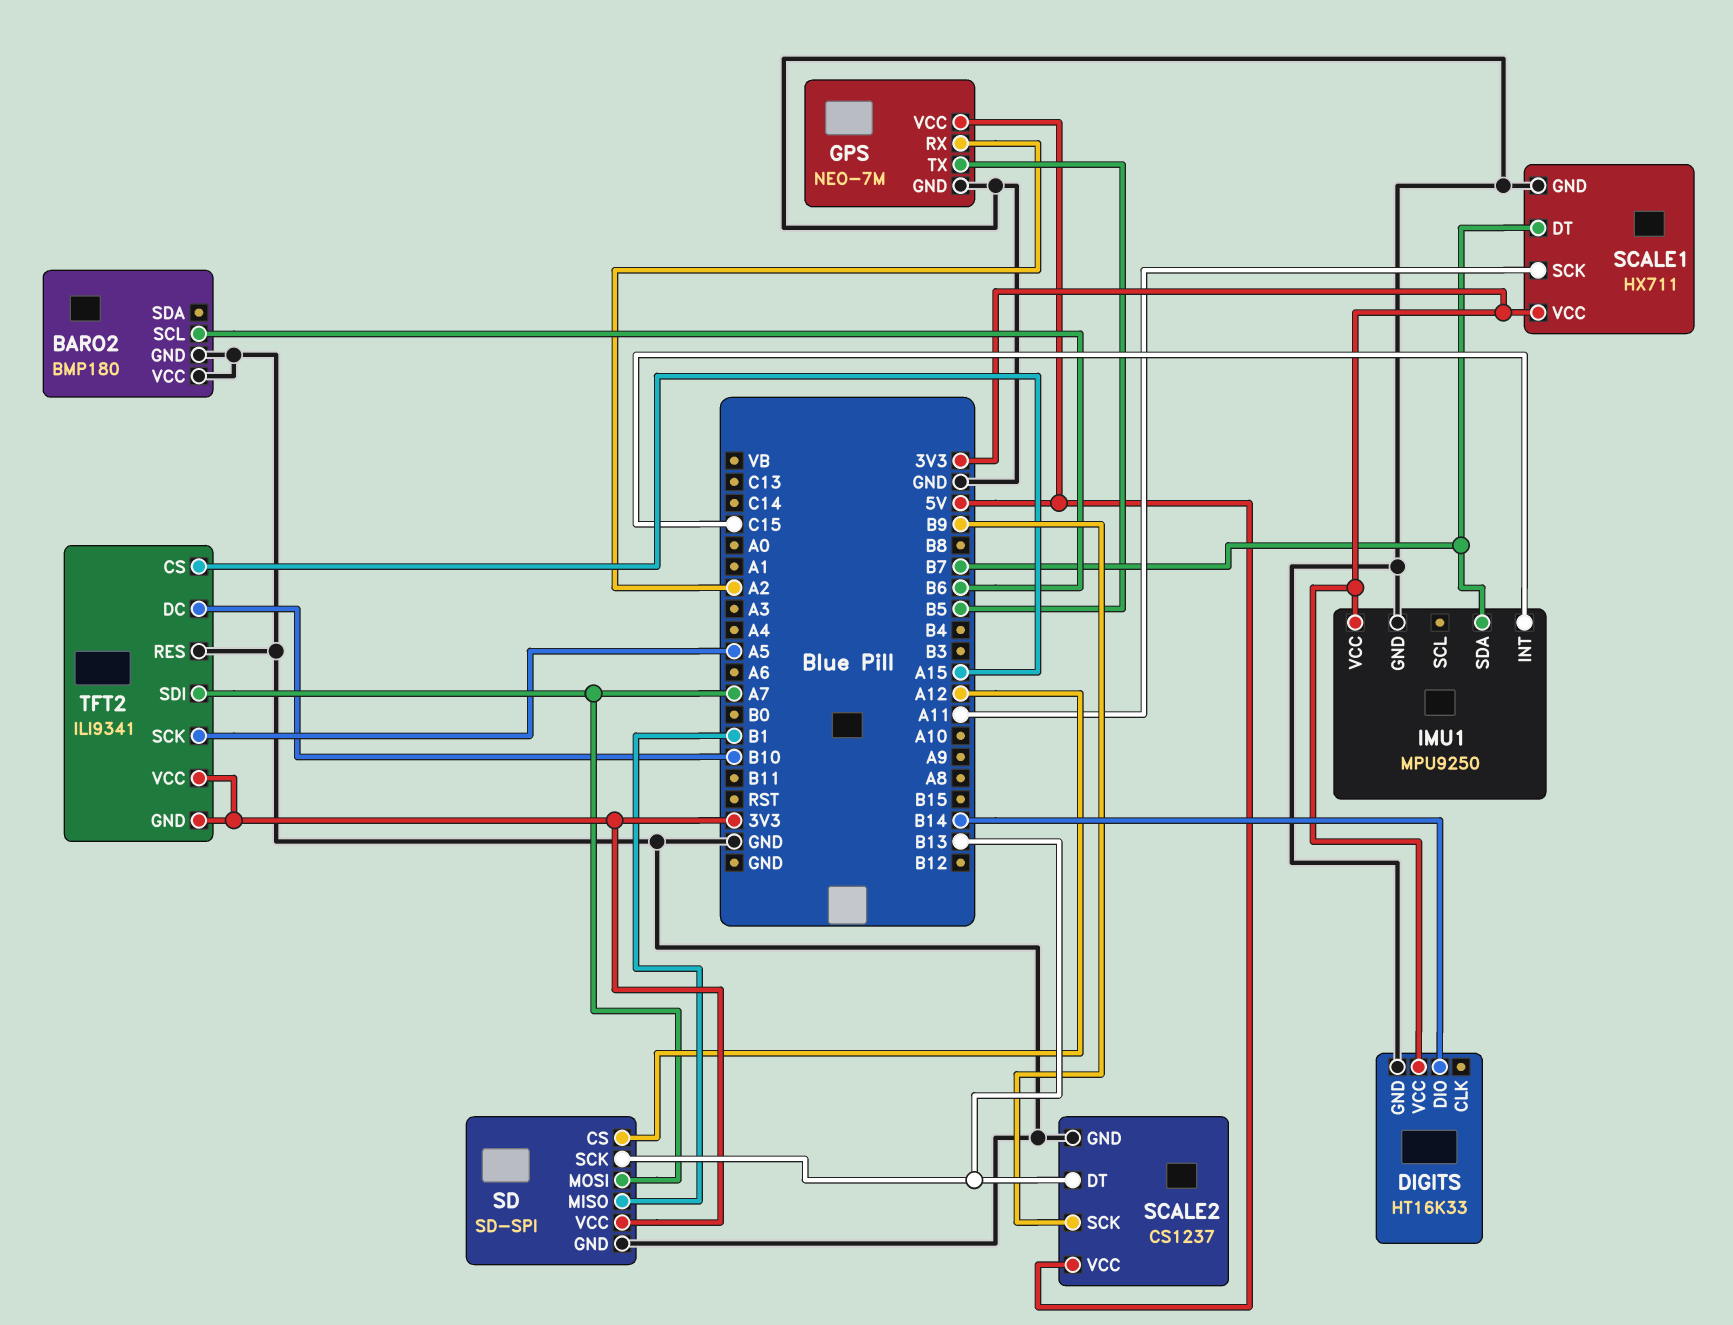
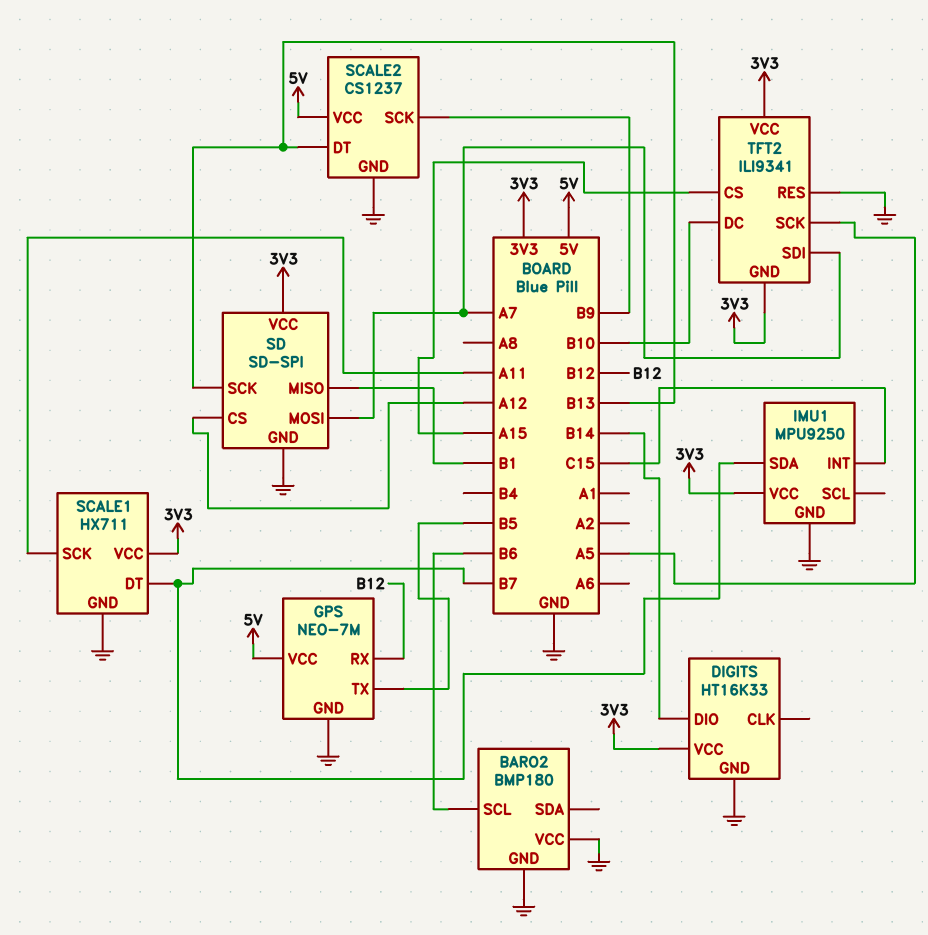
GPS pin RX: A2 -> B12

